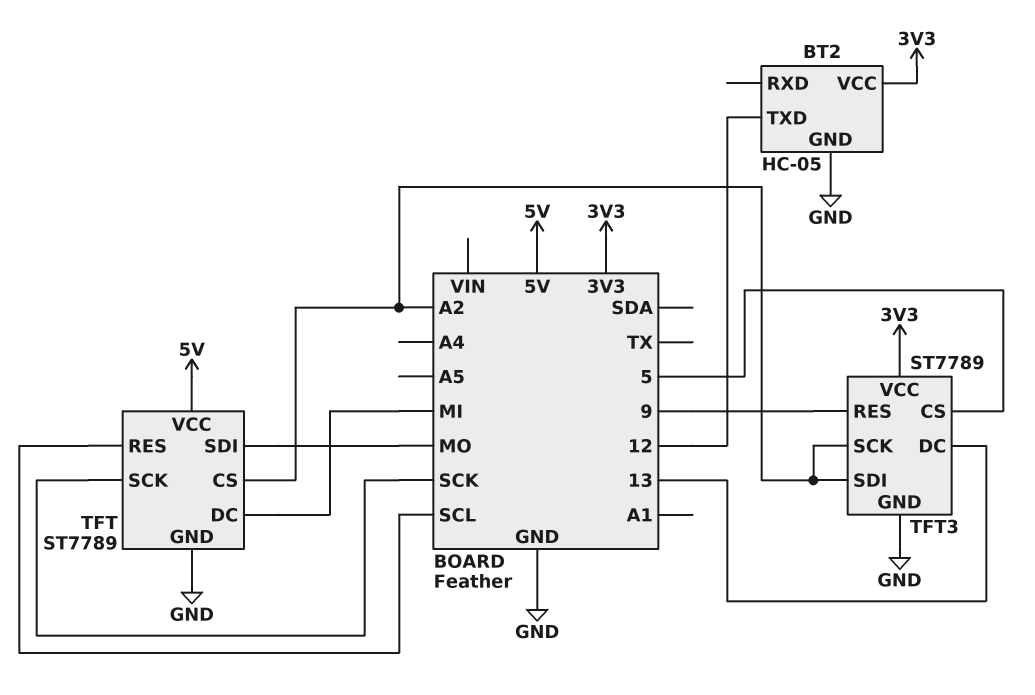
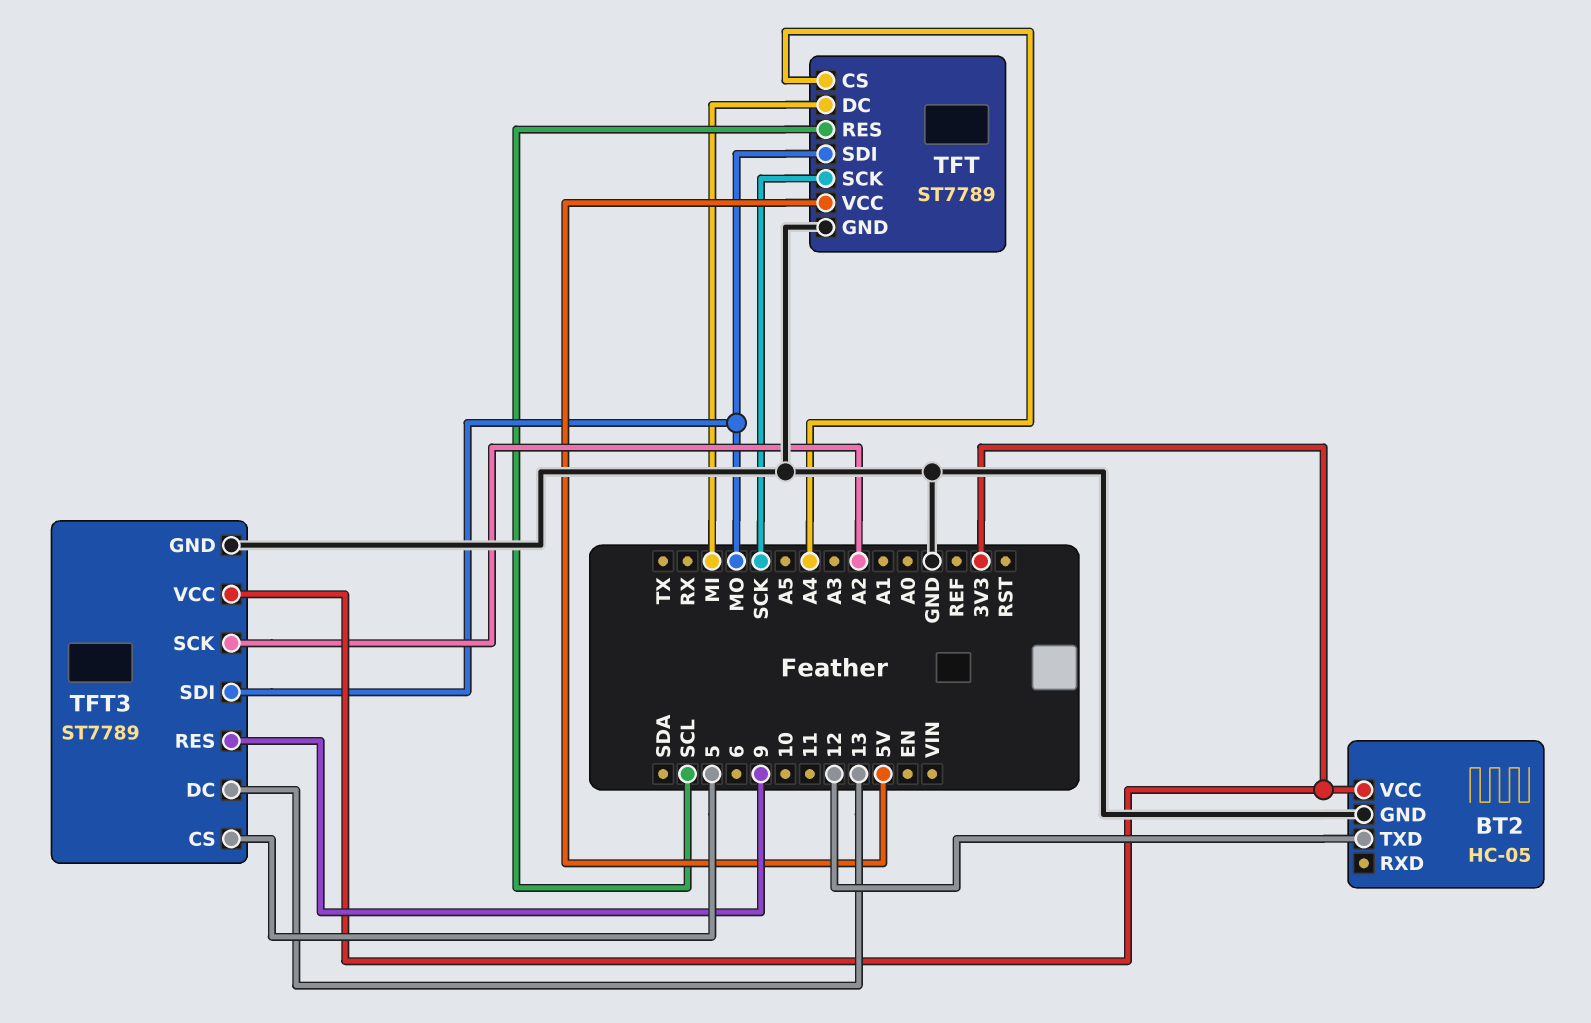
TFT pin CS: A2 -> A4
TFT3 pin SDI: A2 -> MO

